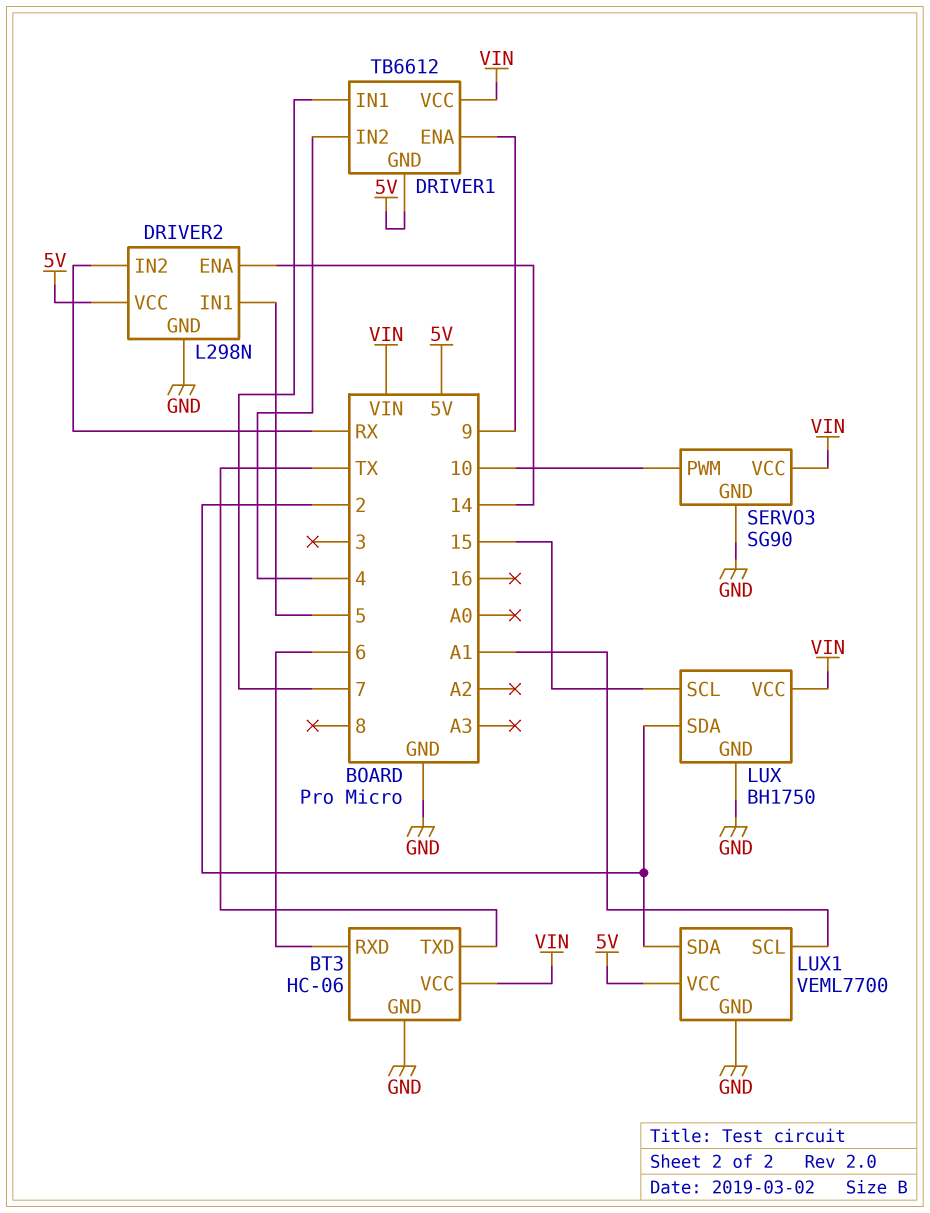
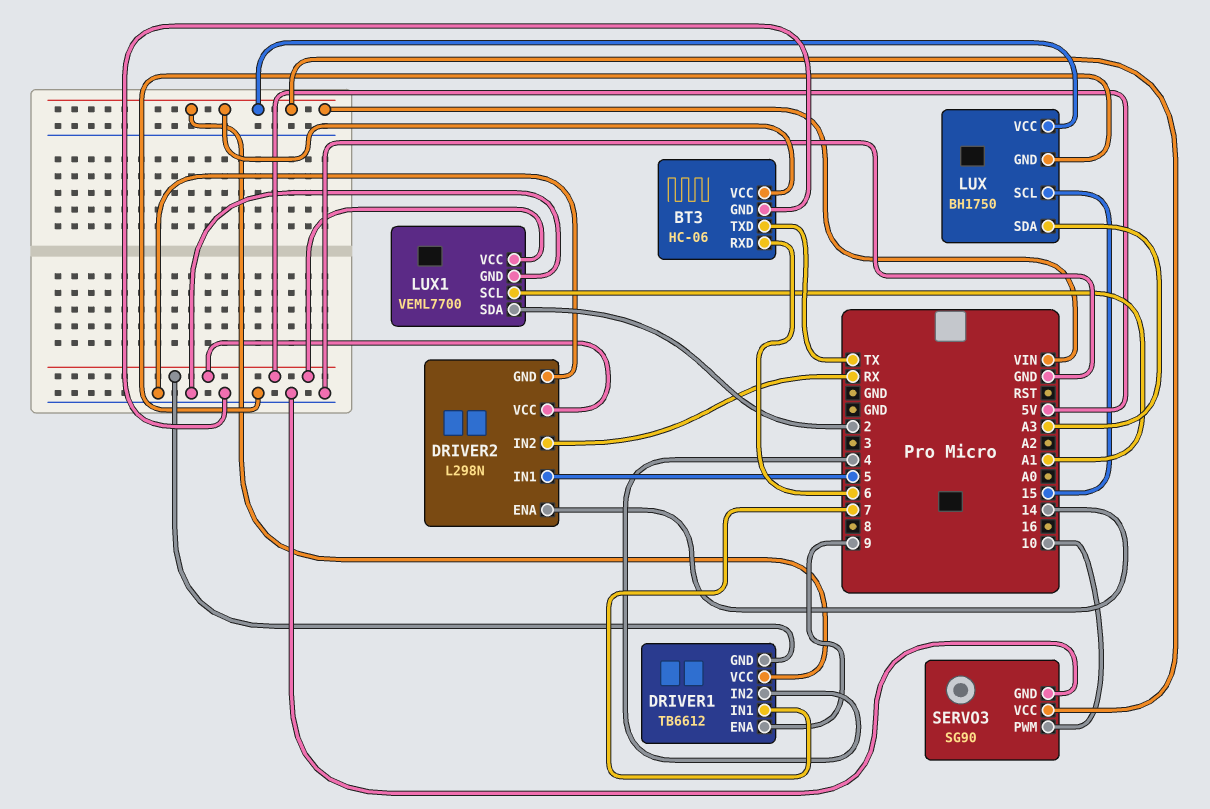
LUX pin SDA: 2 -> A3

